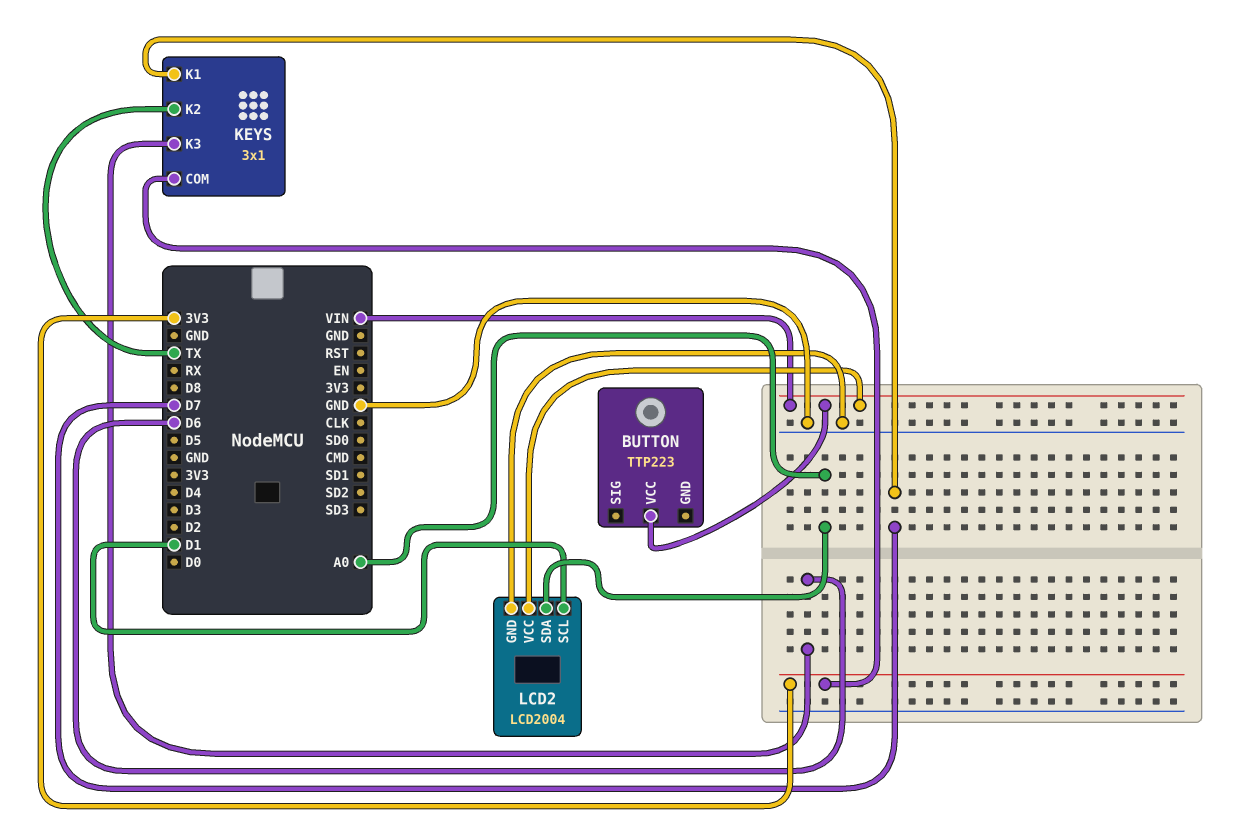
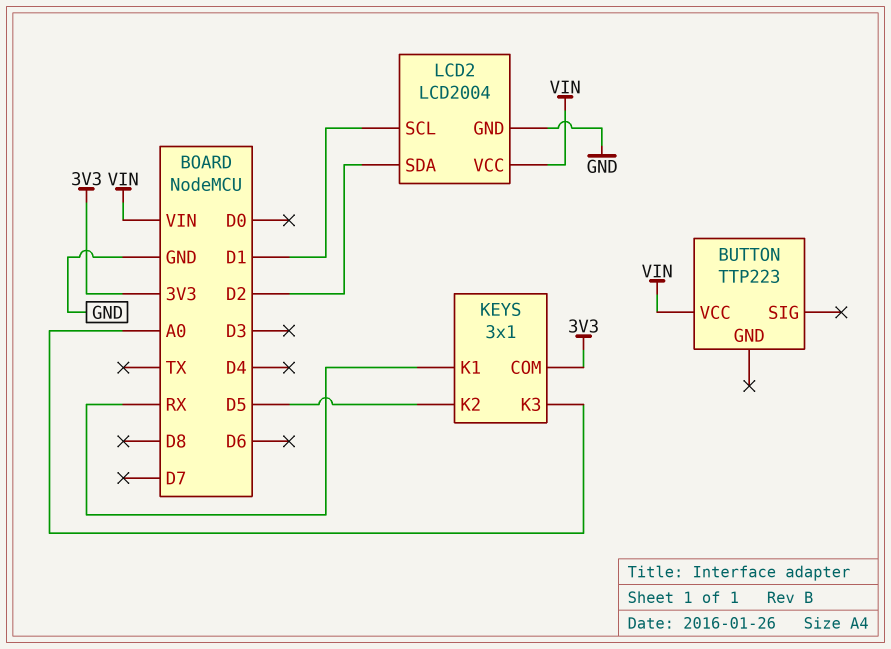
KEYS pin K1: D7 -> RX
KEYS pin K2: TX -> D5
KEYS pin K3: D6 -> A0
LCD2 pin SDA: A0 -> D2

